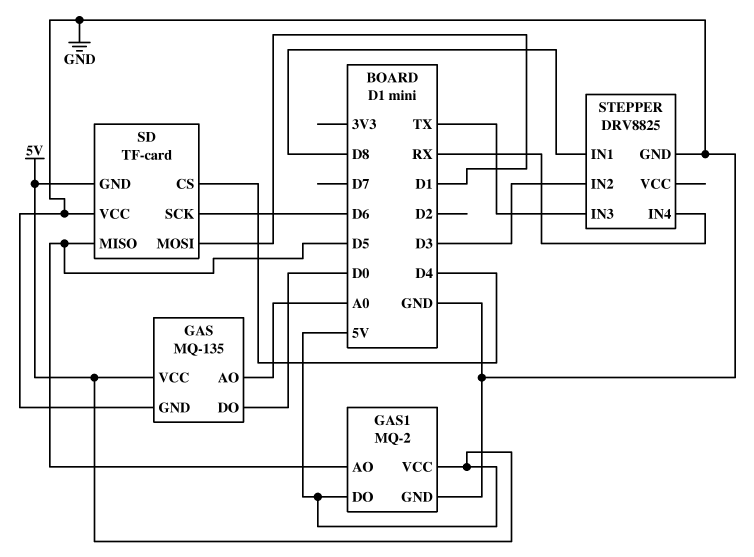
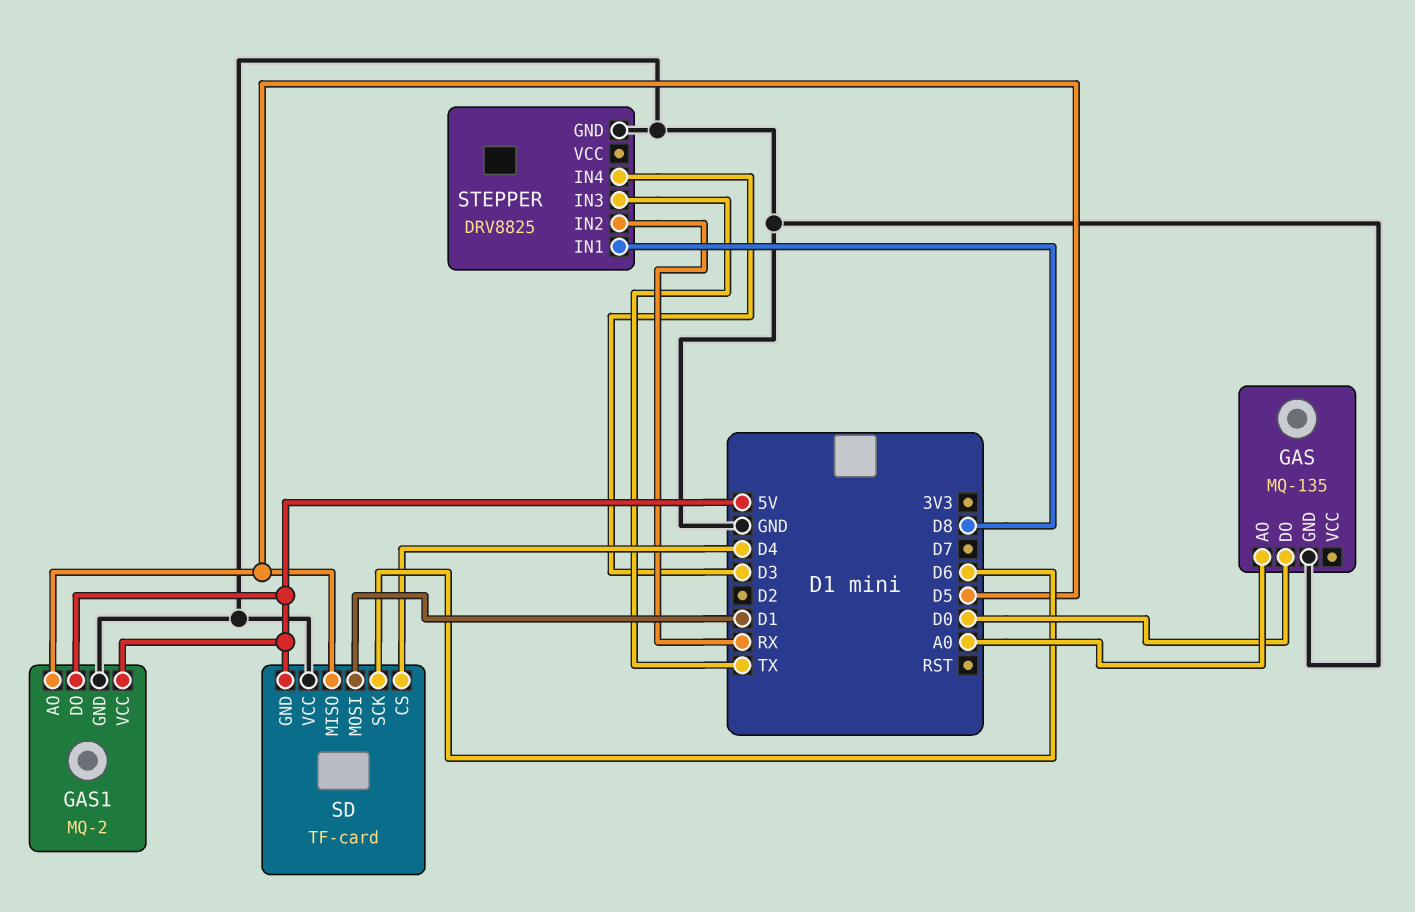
GAS pin VCC: 5V -> none
STEPPER pin IN2: D3 -> RX
STEPPER pin IN4: RX -> D3

